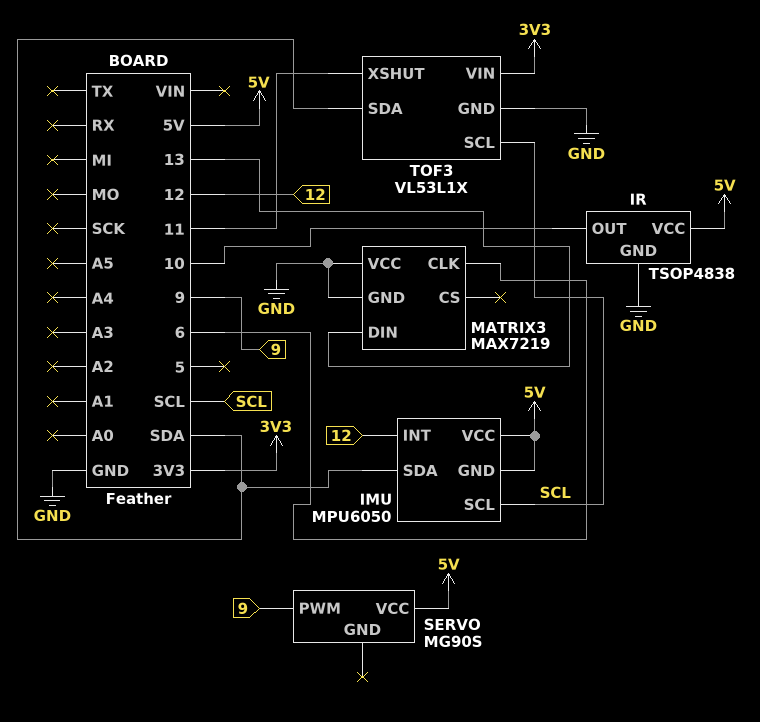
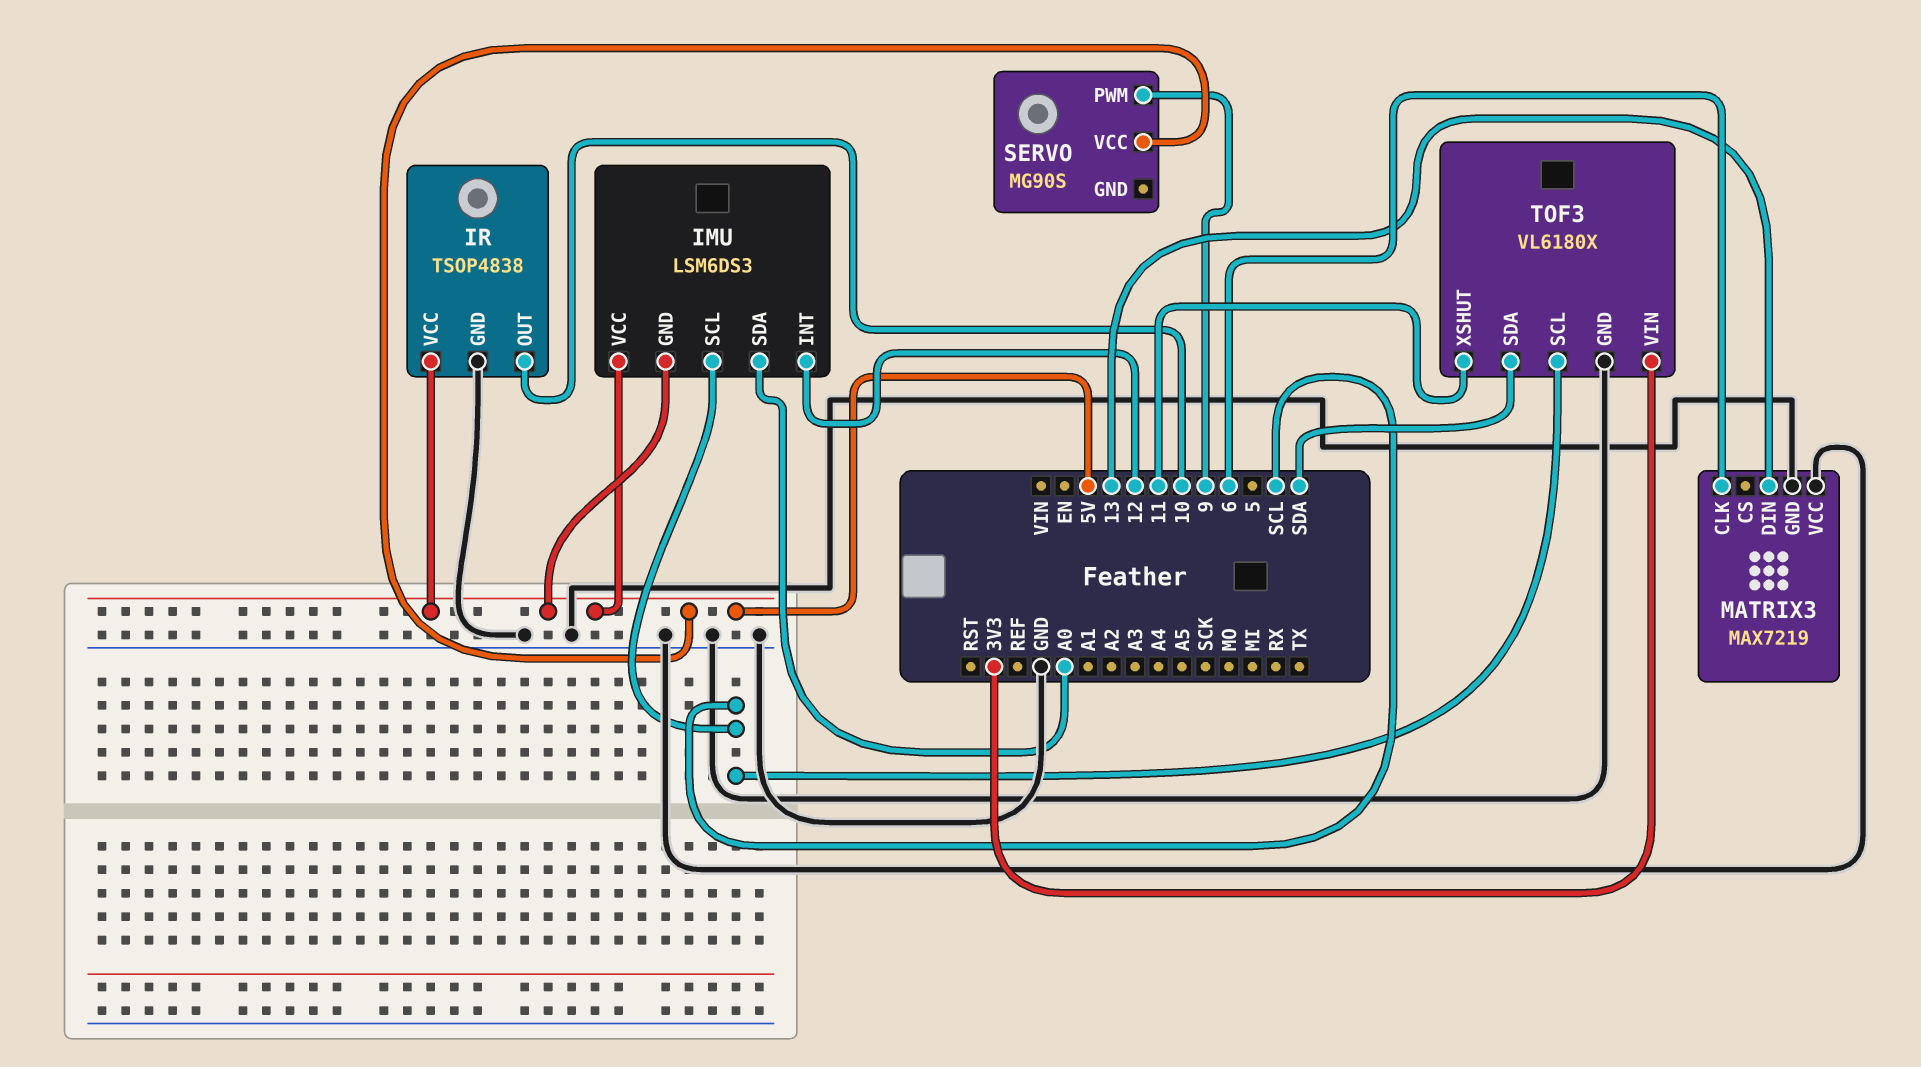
IMU: MPU6050 -> LSM6DS3
IMU pin SDA: SDA -> A0
TOF3: VL53L1X -> VL6180X

